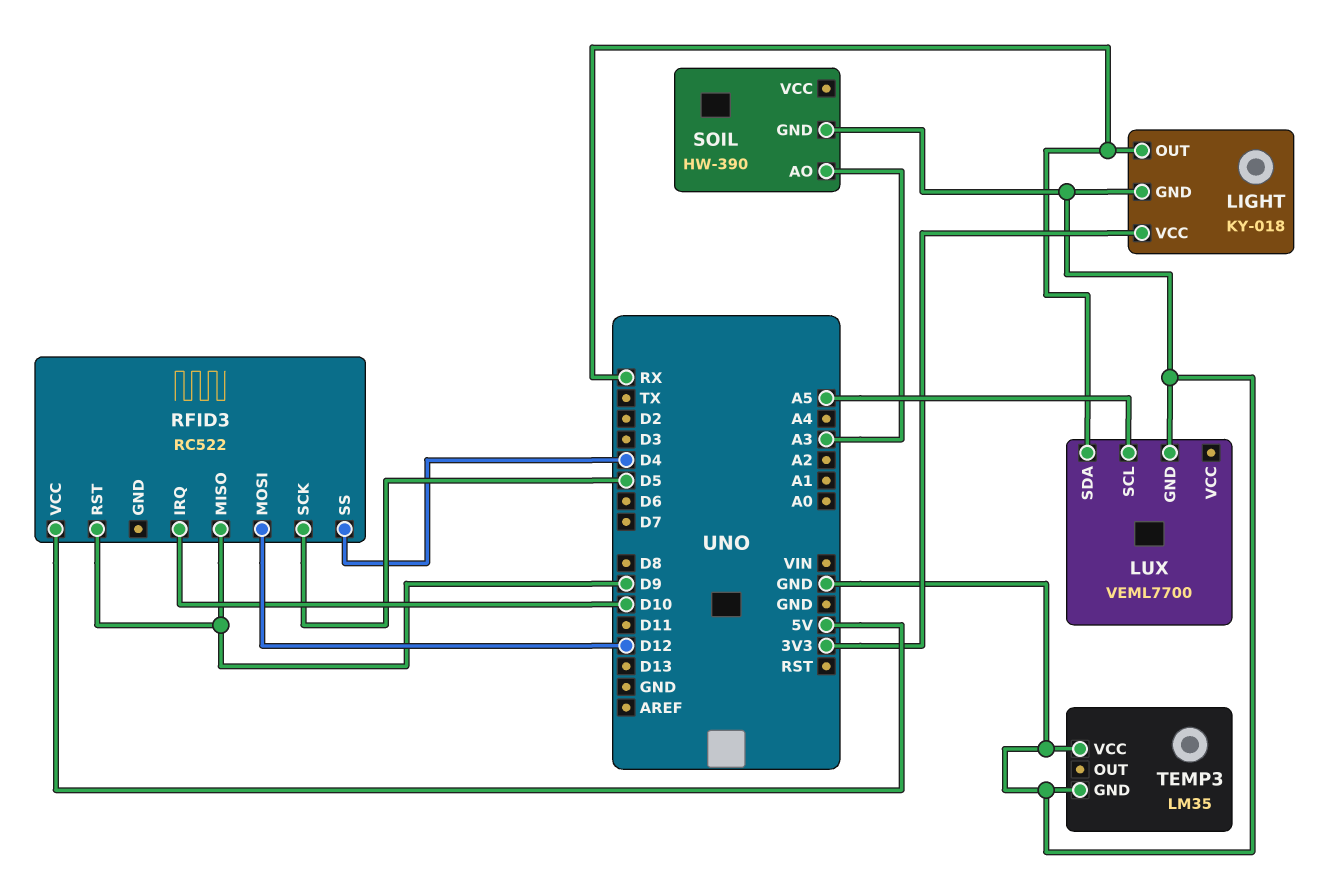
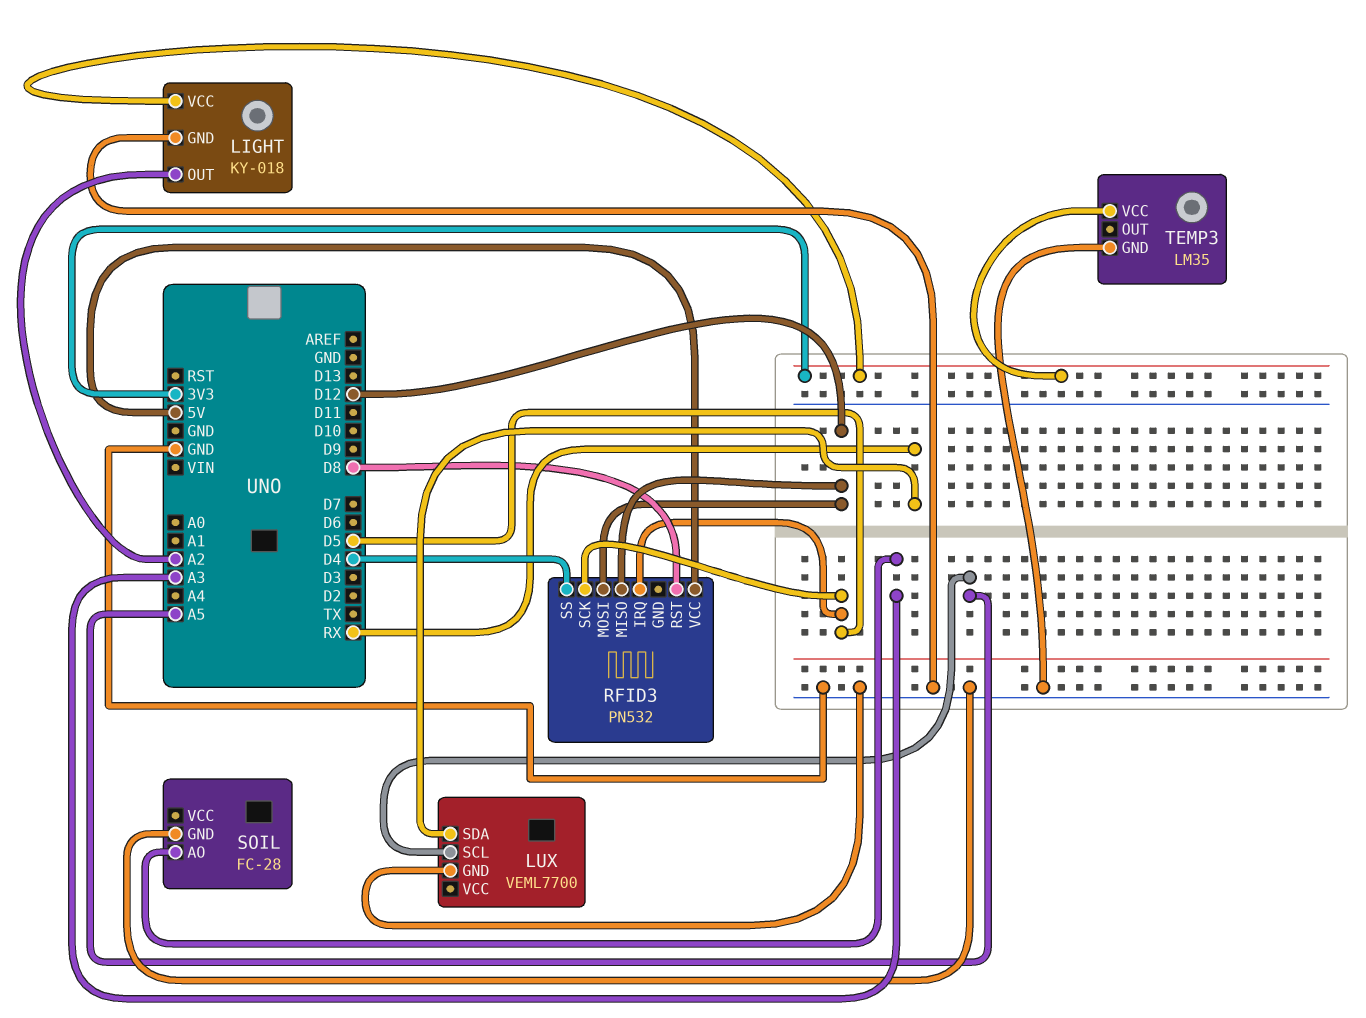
LIGHT pin OUT: RX -> A2
RFID3: RC522 -> PN532
RFID3 pin IRQ: D10 -> D5
RFID3 pin MISO: D9 -> D12
RFID3 pin RST: D9 -> D8
SOIL: HW-390 -> FC-28
TEMP3 pin VCC: GND -> 3V3

